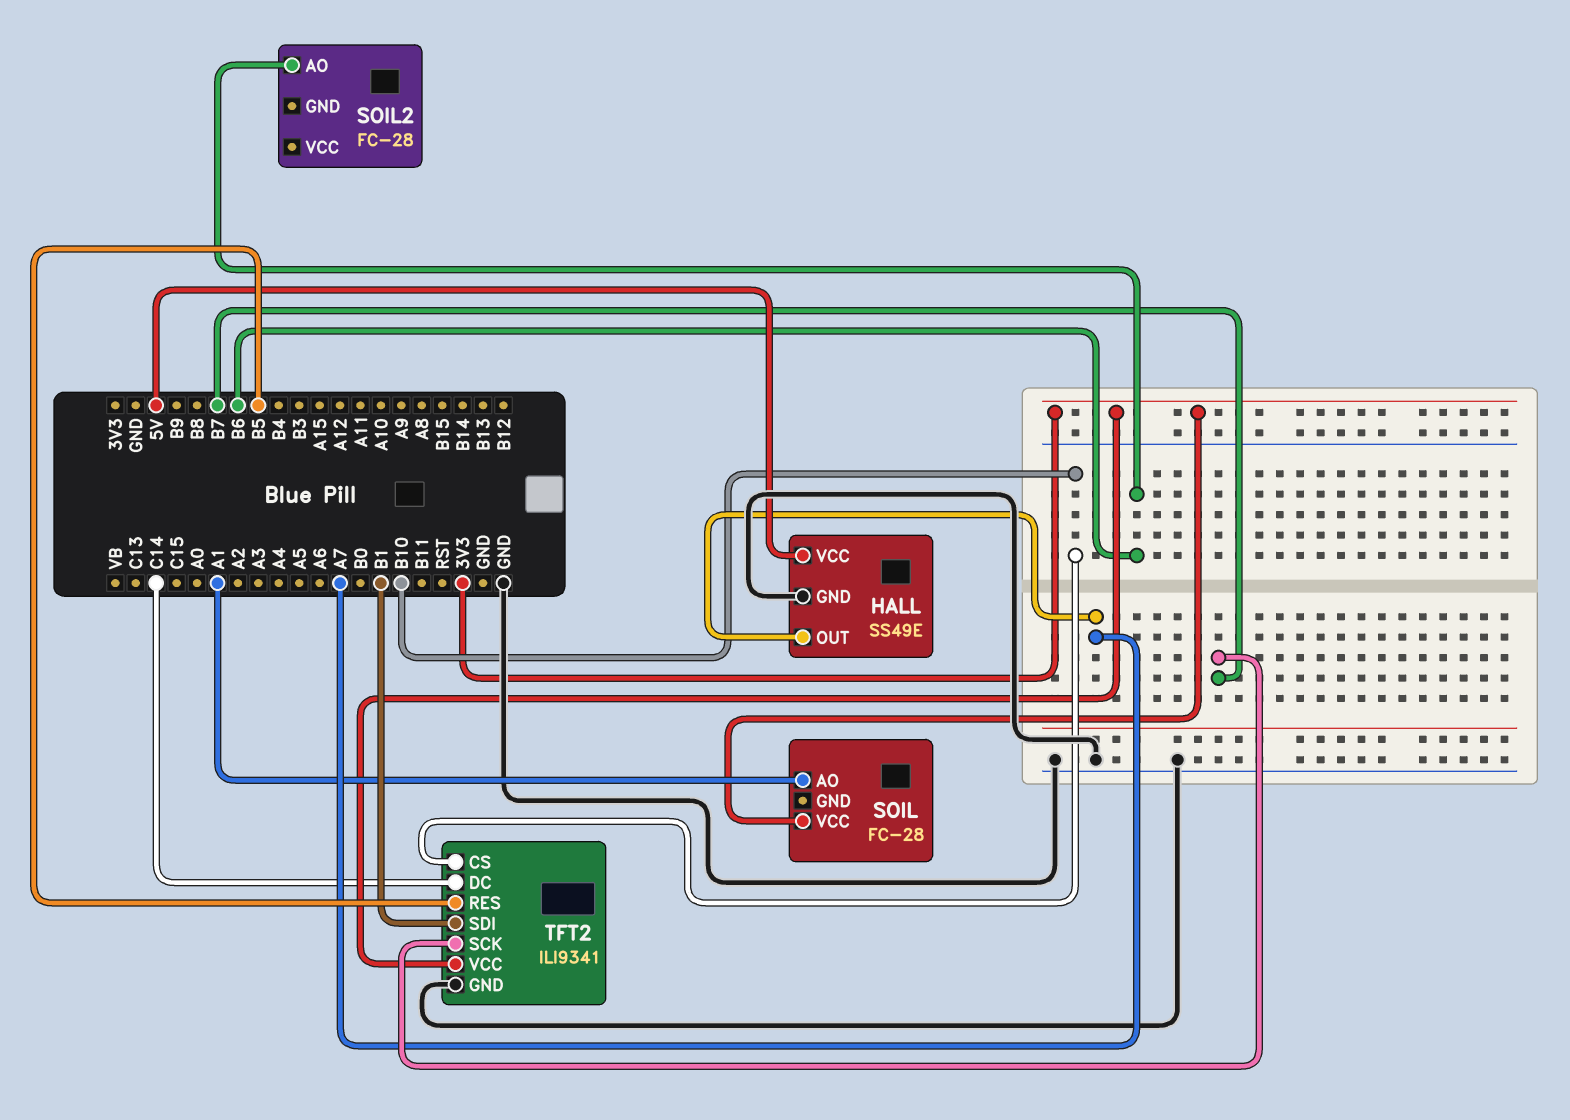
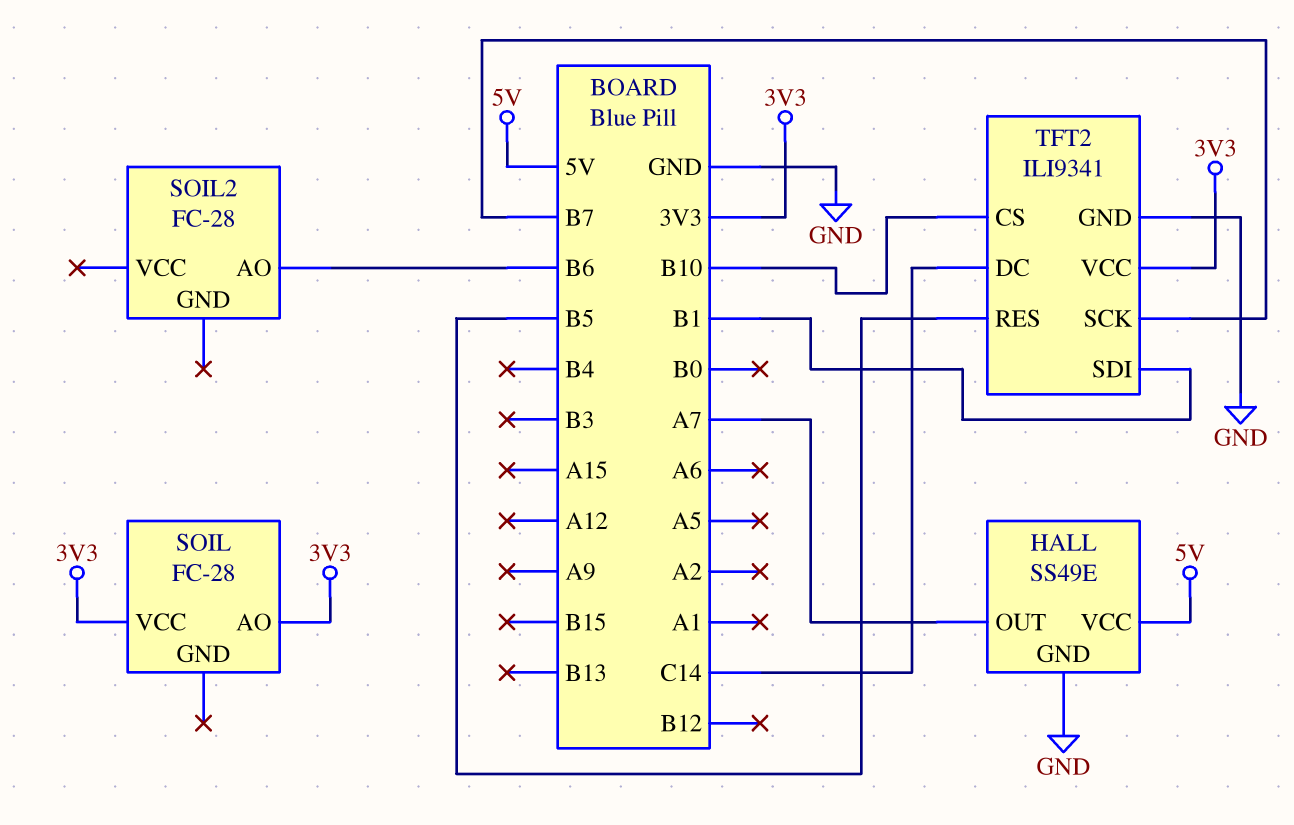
SOIL pin AO: A1 -> 3V3

